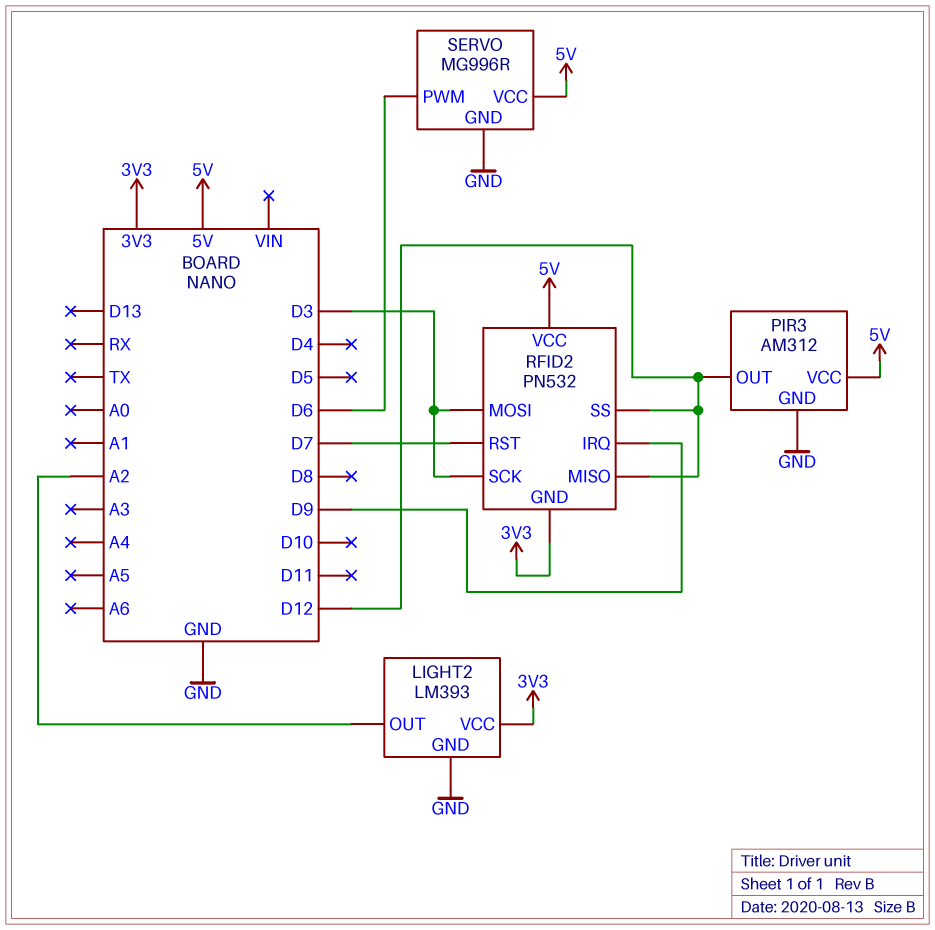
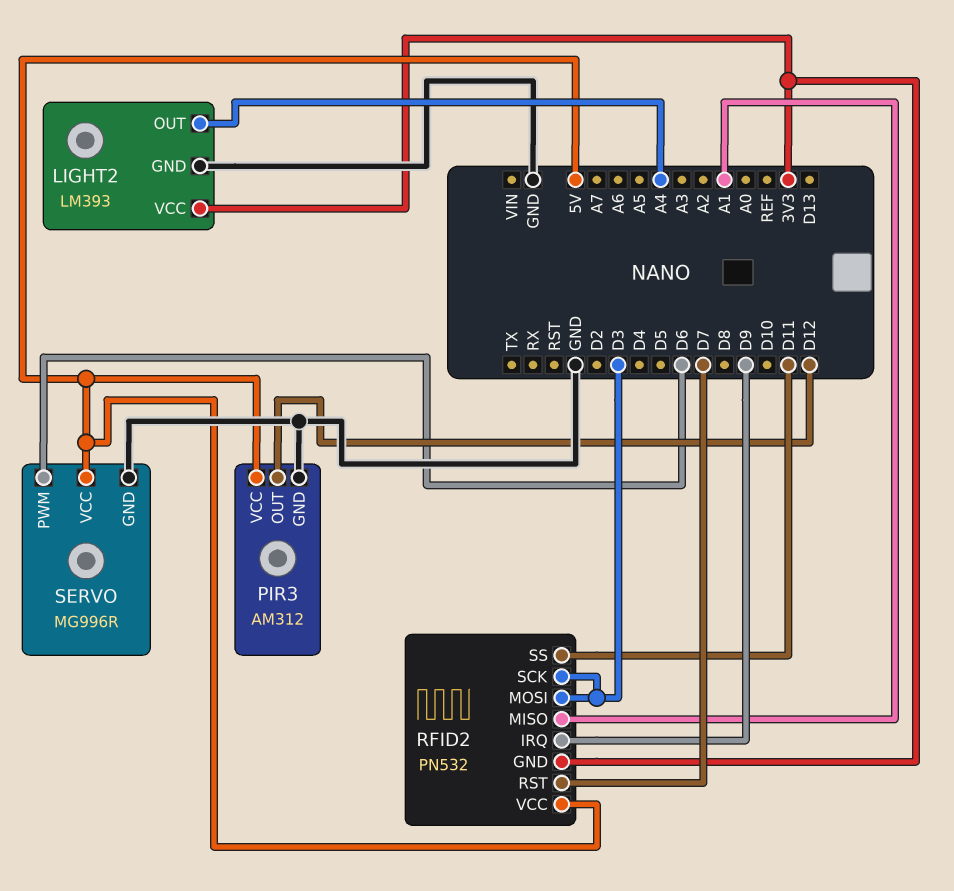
LIGHT2 pin OUT: A2 -> A4
RFID2 pin MISO: D12 -> A1
RFID2 pin SS: D12 -> D11

